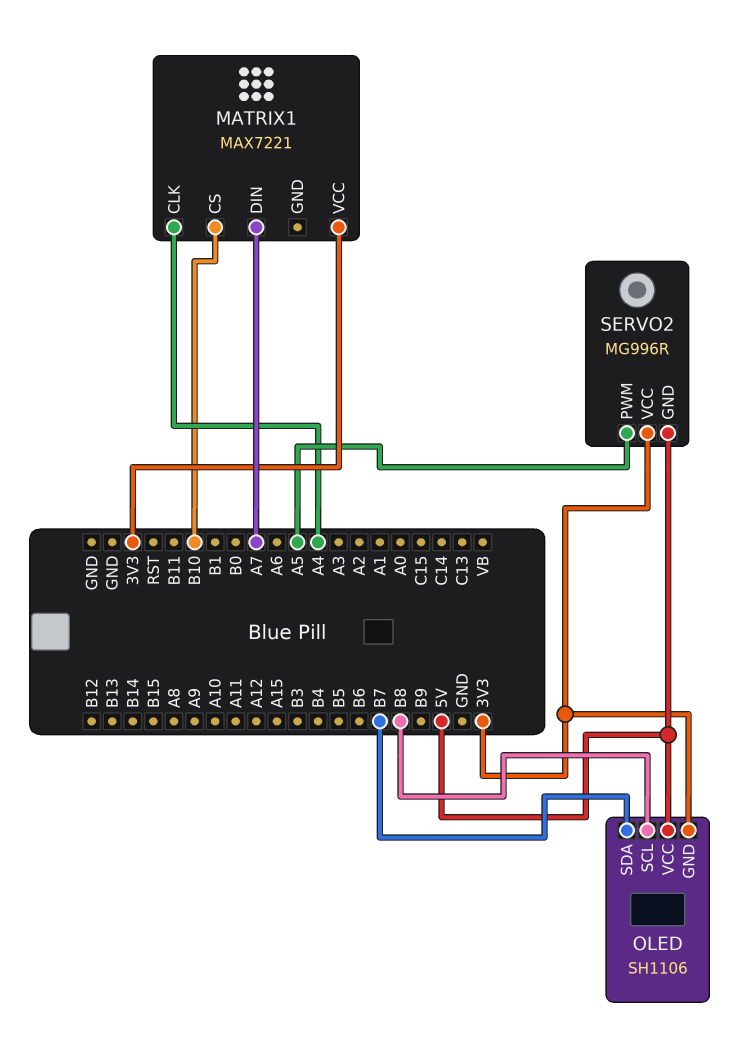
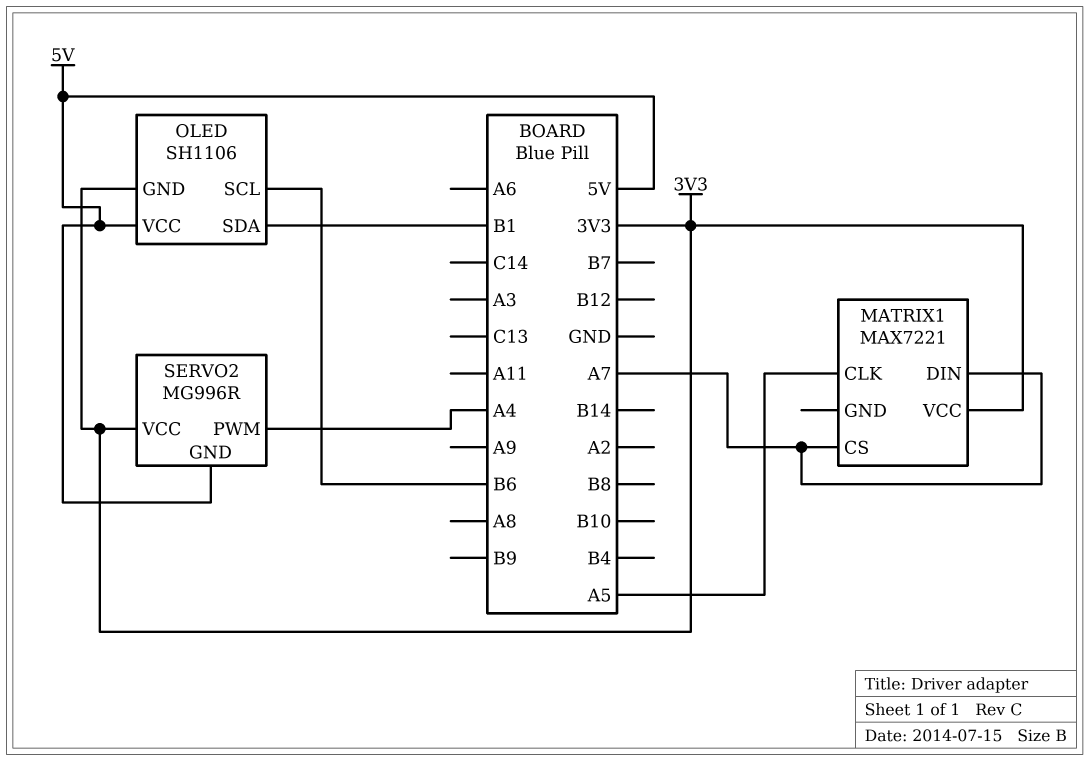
MATRIX1 pin CLK: A4 -> A5
MATRIX1 pin CS: B10 -> A7
OLED pin SCL: B8 -> B6
OLED pin SDA: B7 -> B1
SERVO2 pin PWM: A5 -> A4

